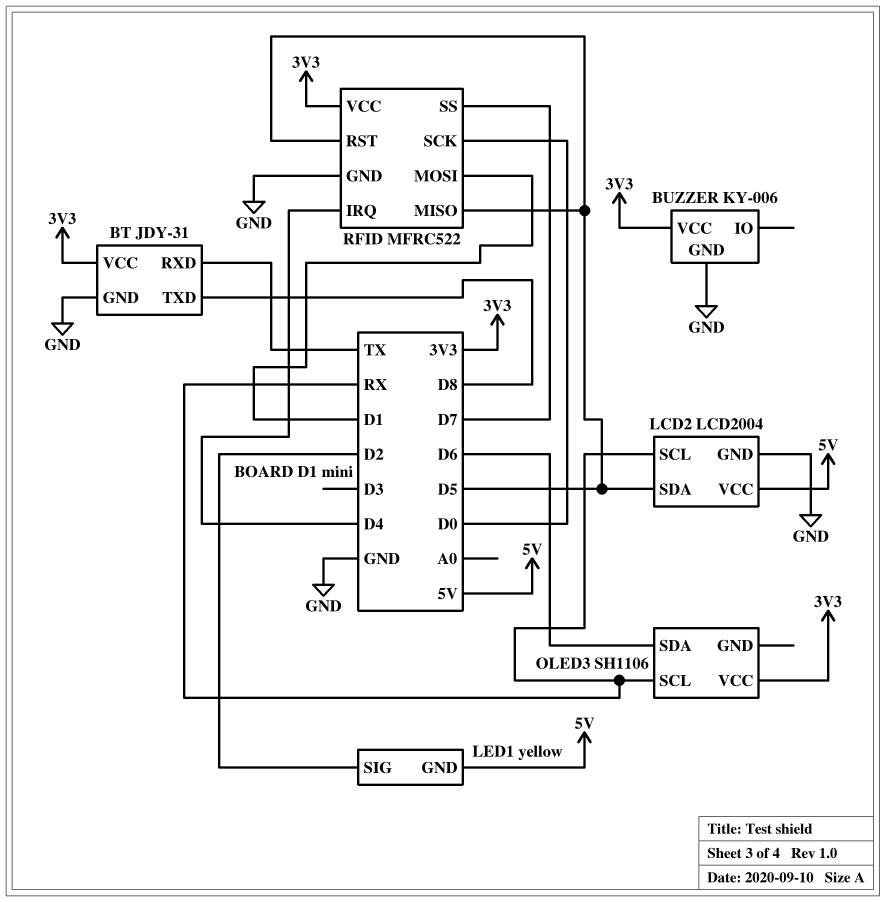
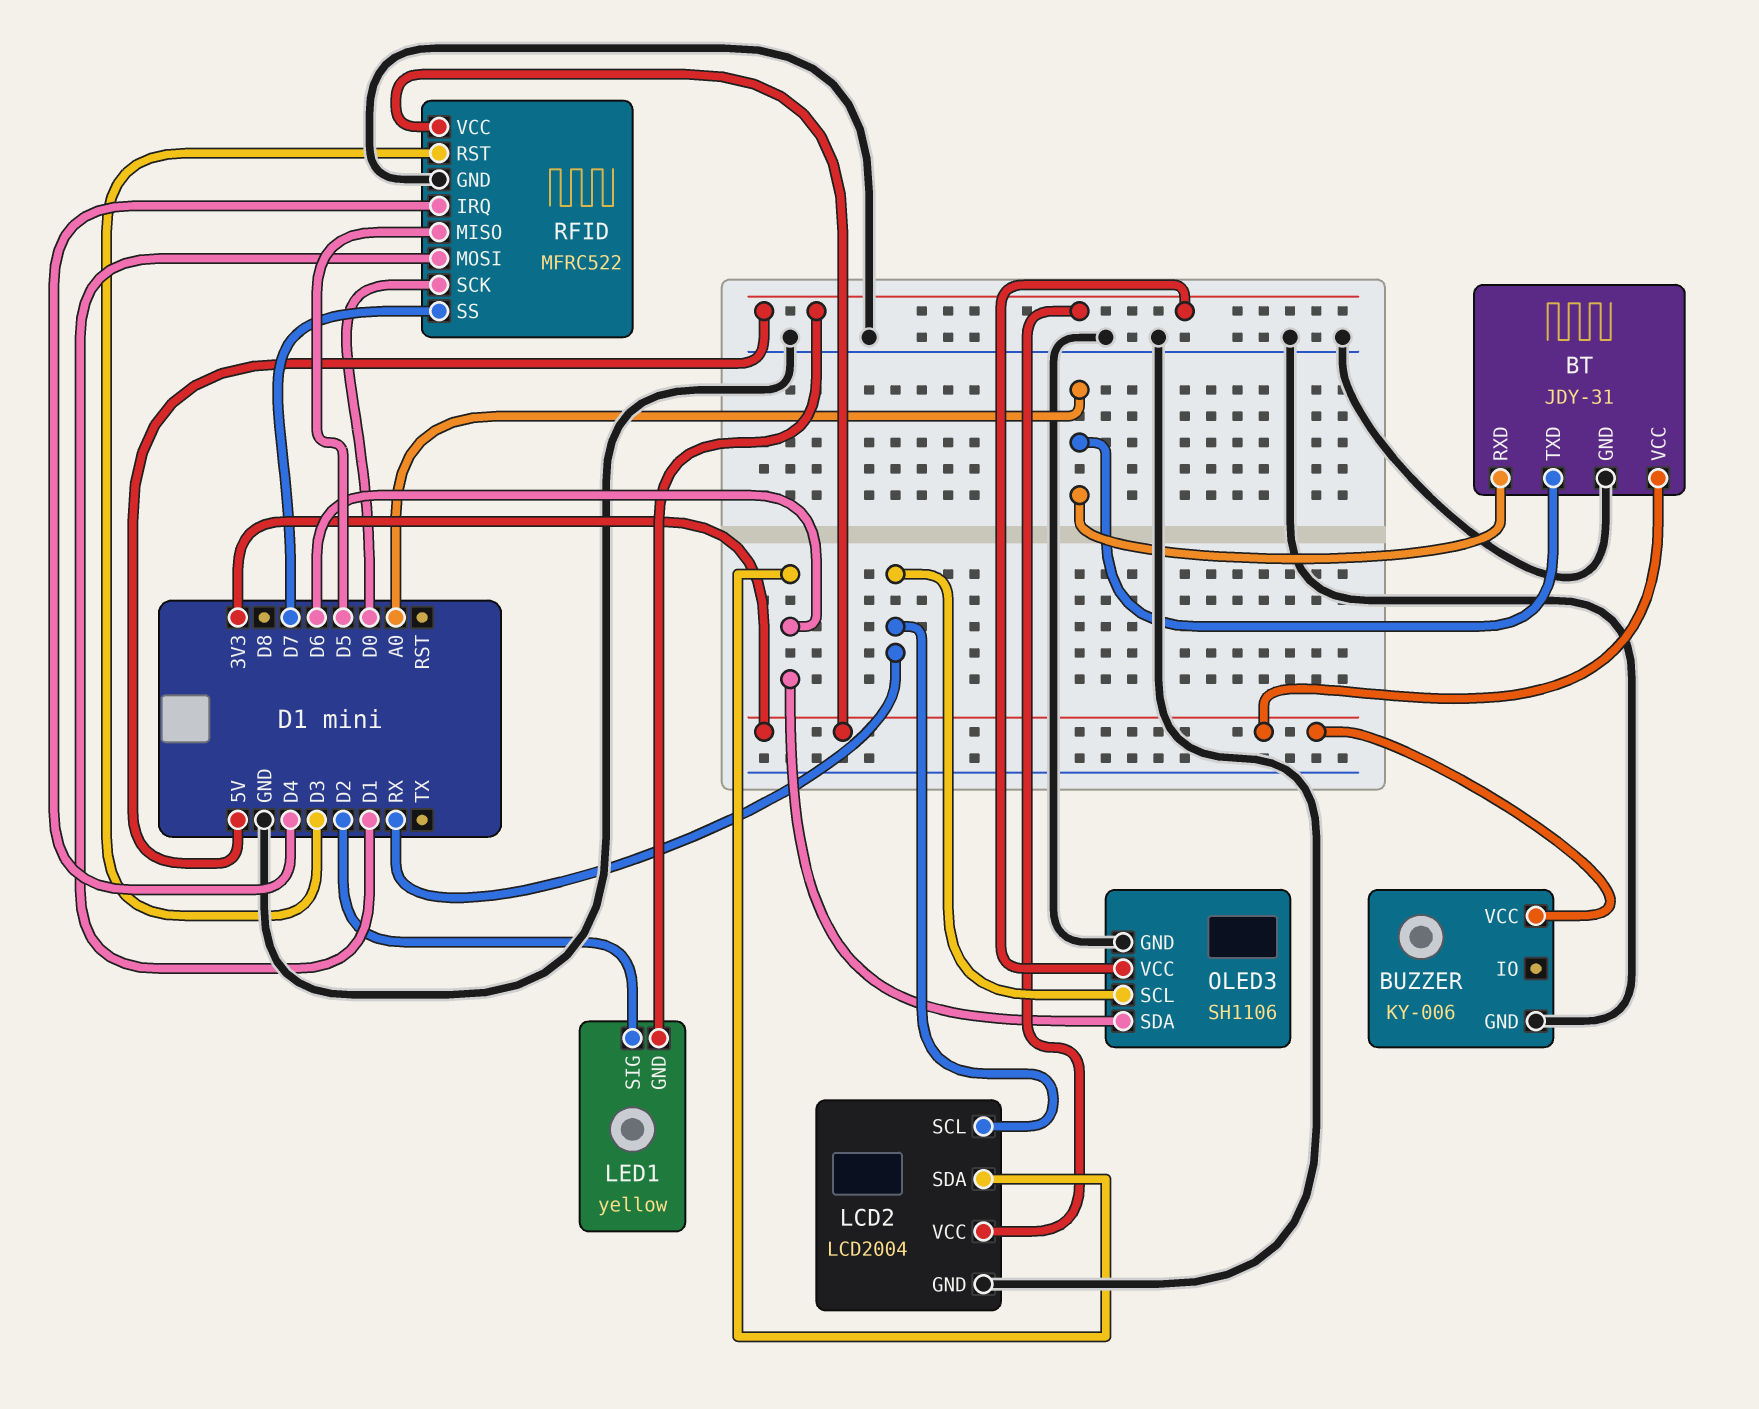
BT pin RXD: TX -> A0
BT pin TXD: D8 -> A0
LCD2 pin SDA: D5 -> D6
OLED3 pin GND: none -> GND
OLED3 pin VCC: 3V3 -> 5V
RFID pin RST: D5 -> D3

